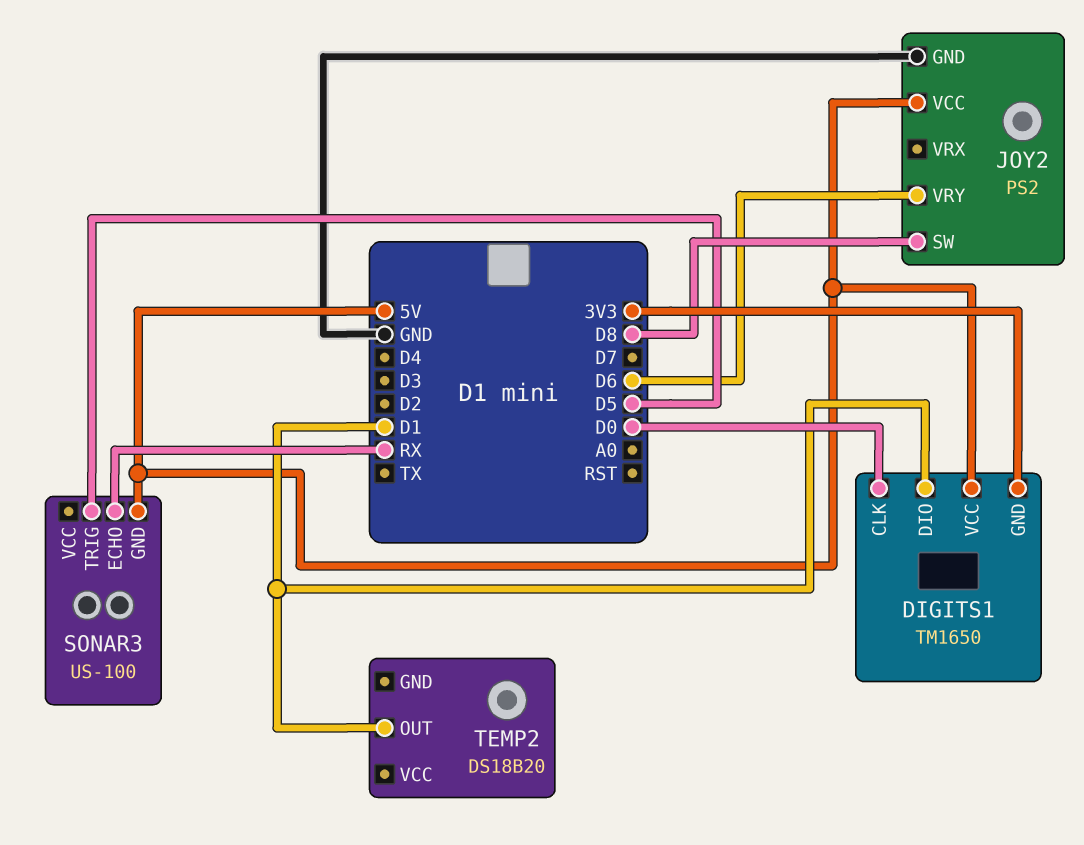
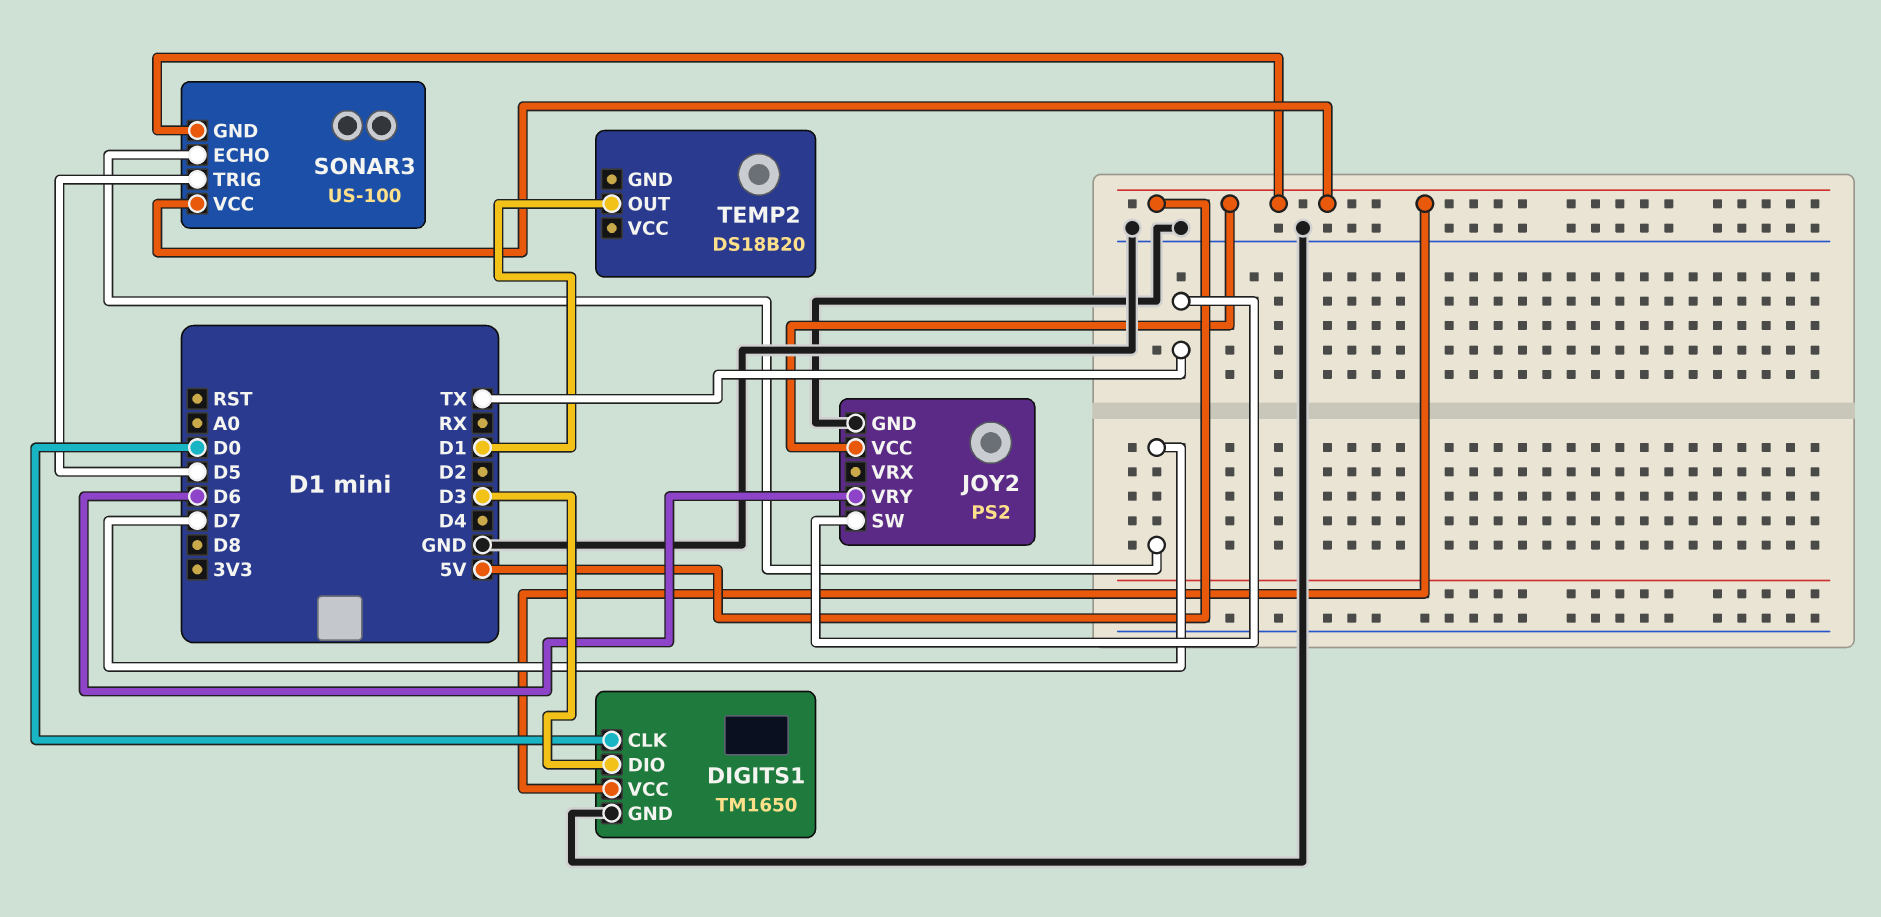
DIGITS1 pin DIO: D1 -> D3
DIGITS1 pin GND: 3V3 -> GND
JOY2 pin SW: D8 -> TX
SONAR3 pin ECHO: RX -> D7
SONAR3 pin VCC: none -> 5V

